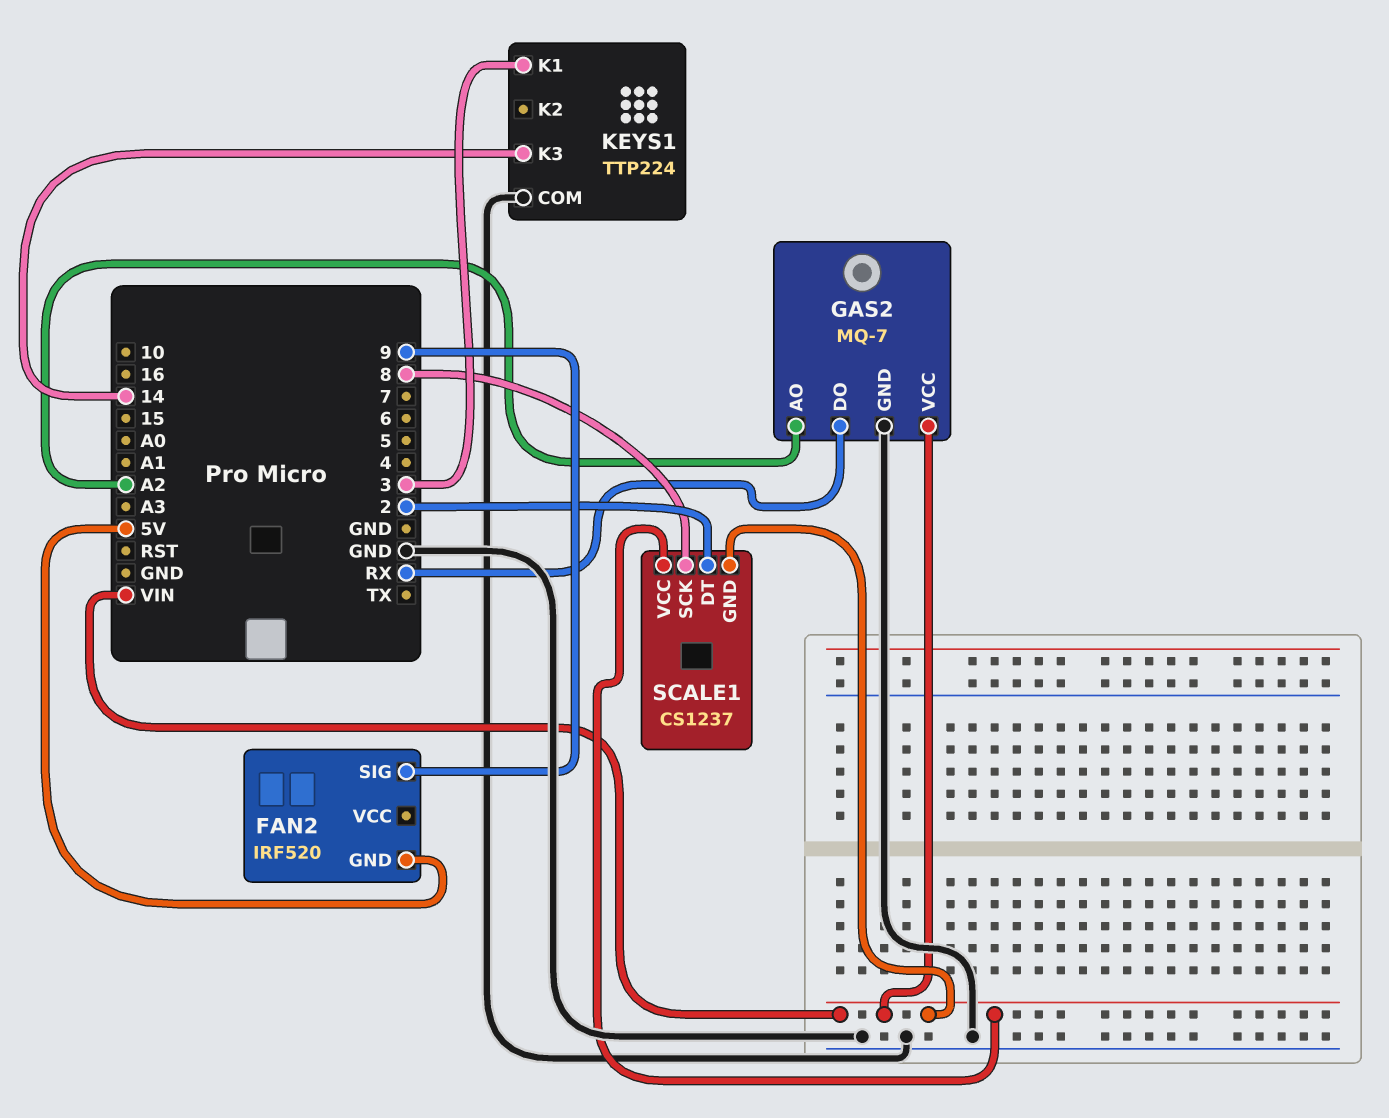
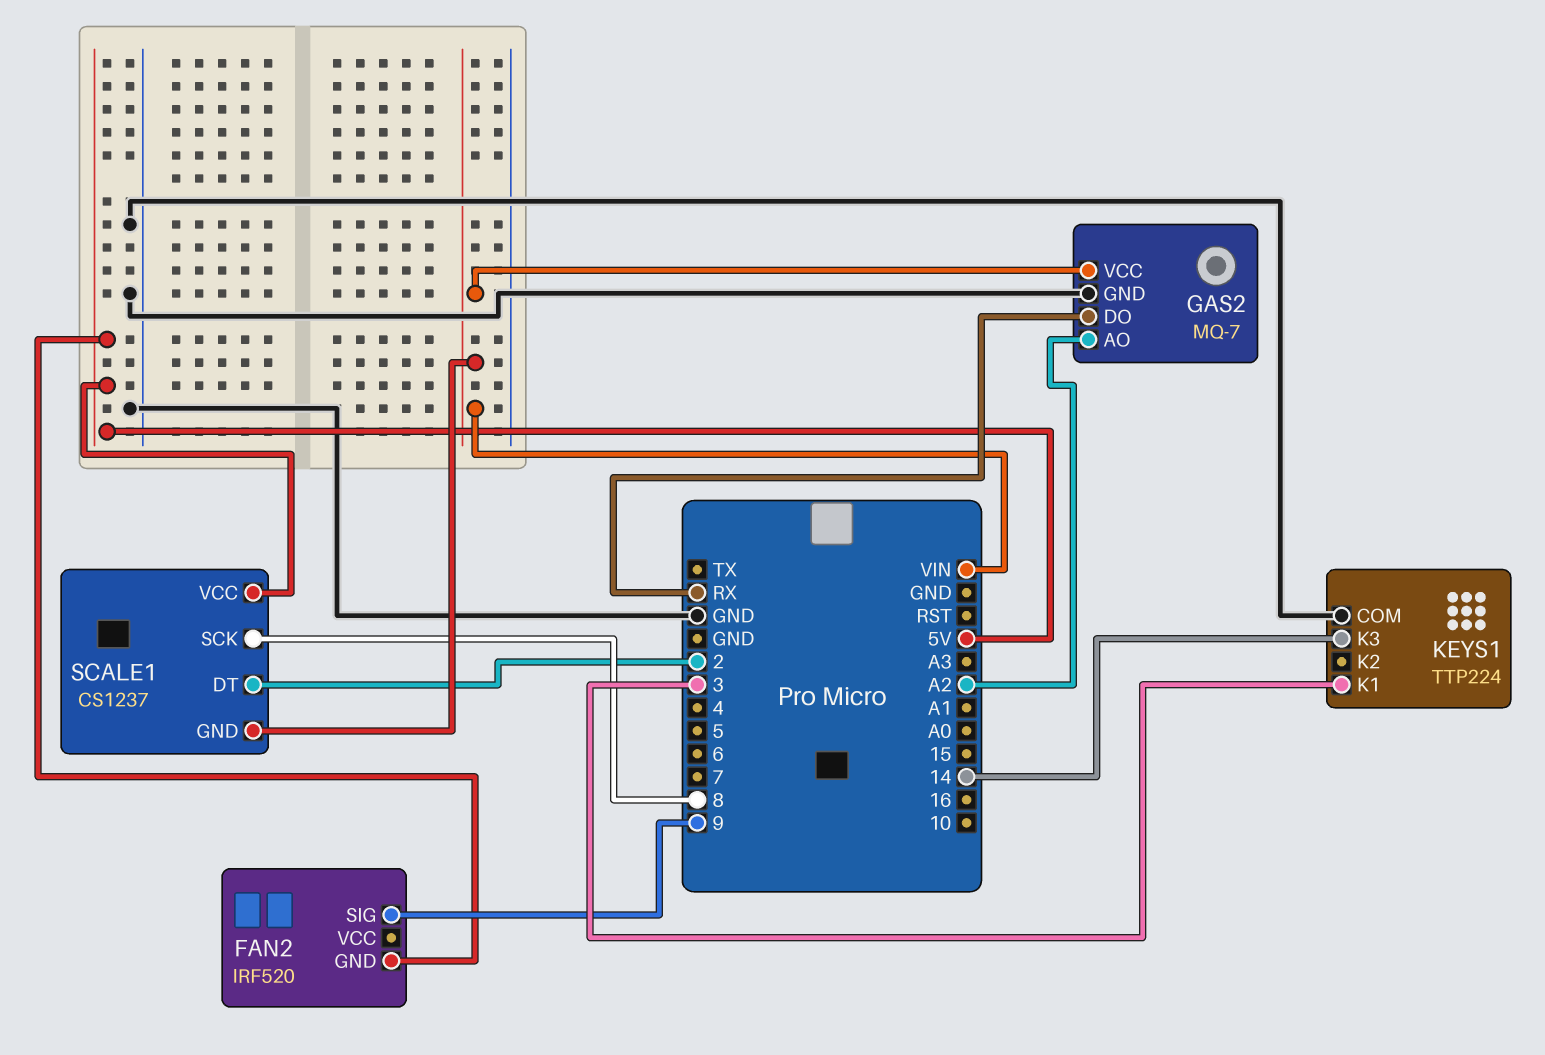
SCALE1 pin VCC: VIN -> 5V

